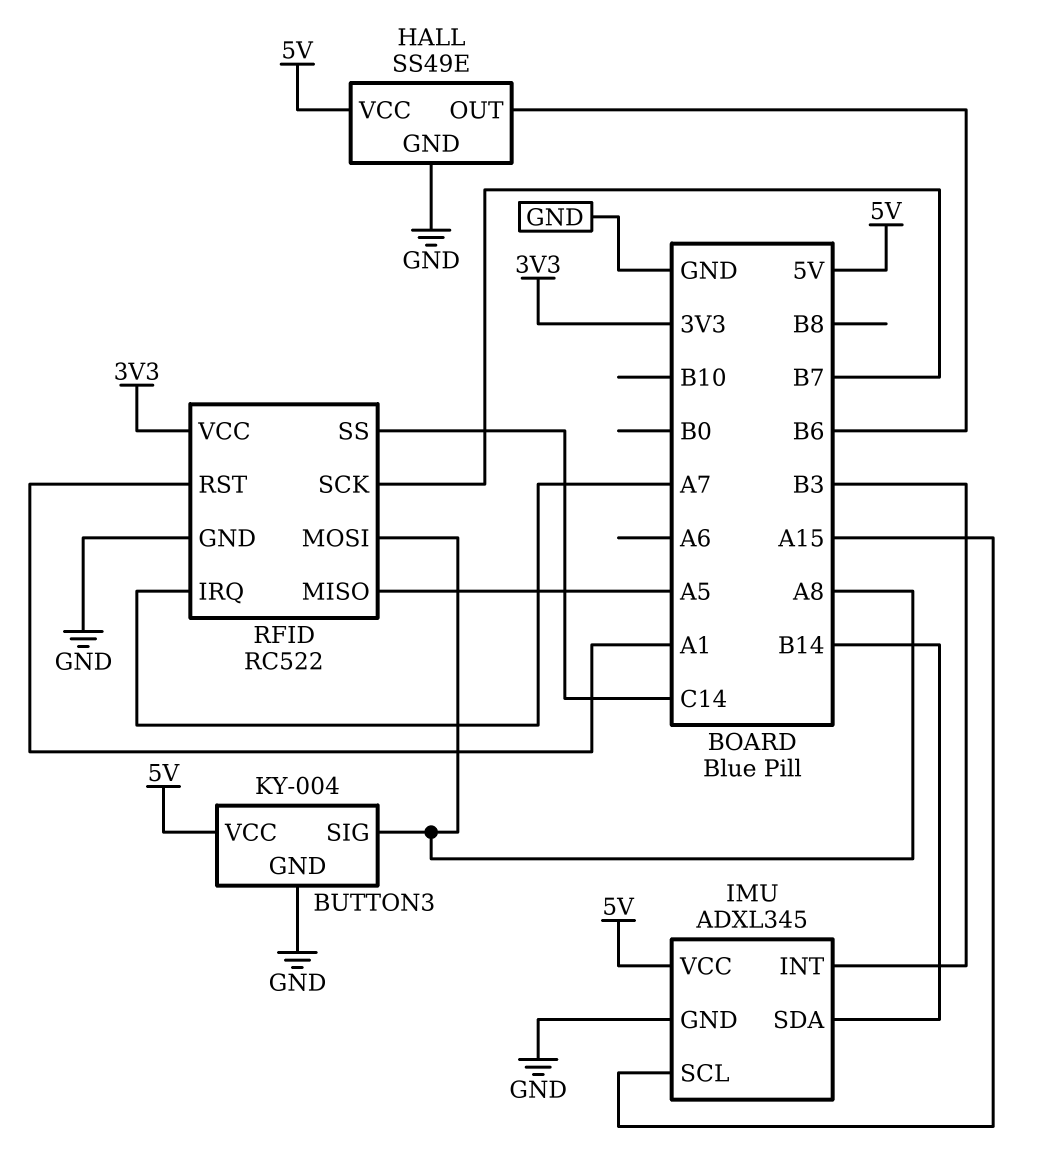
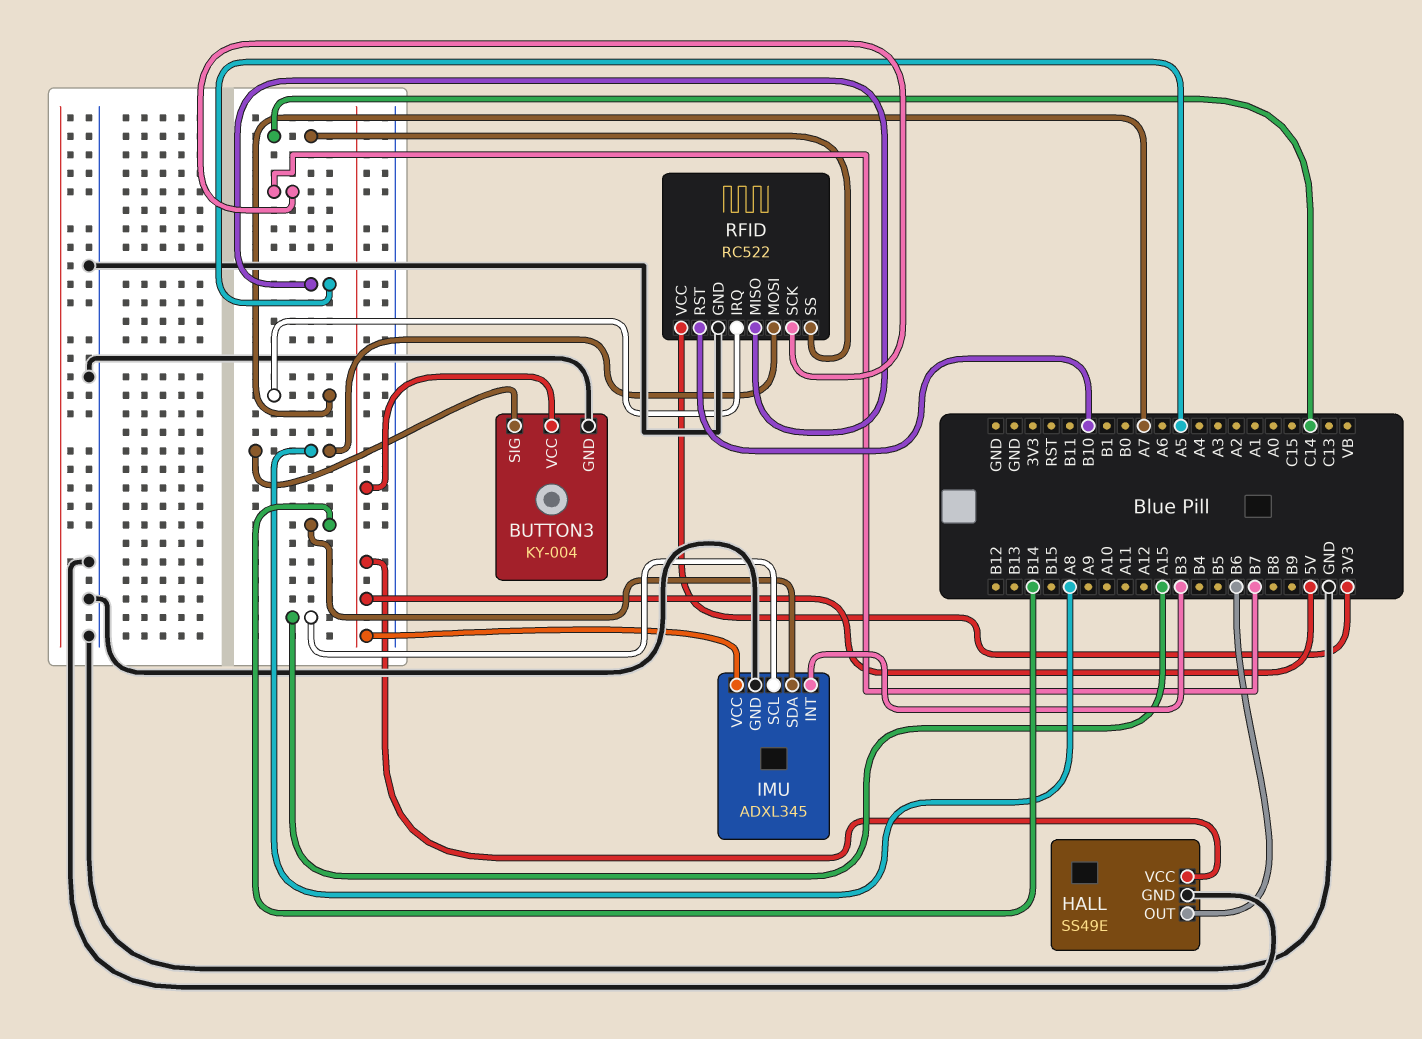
RFID pin RST: A1 -> B10

